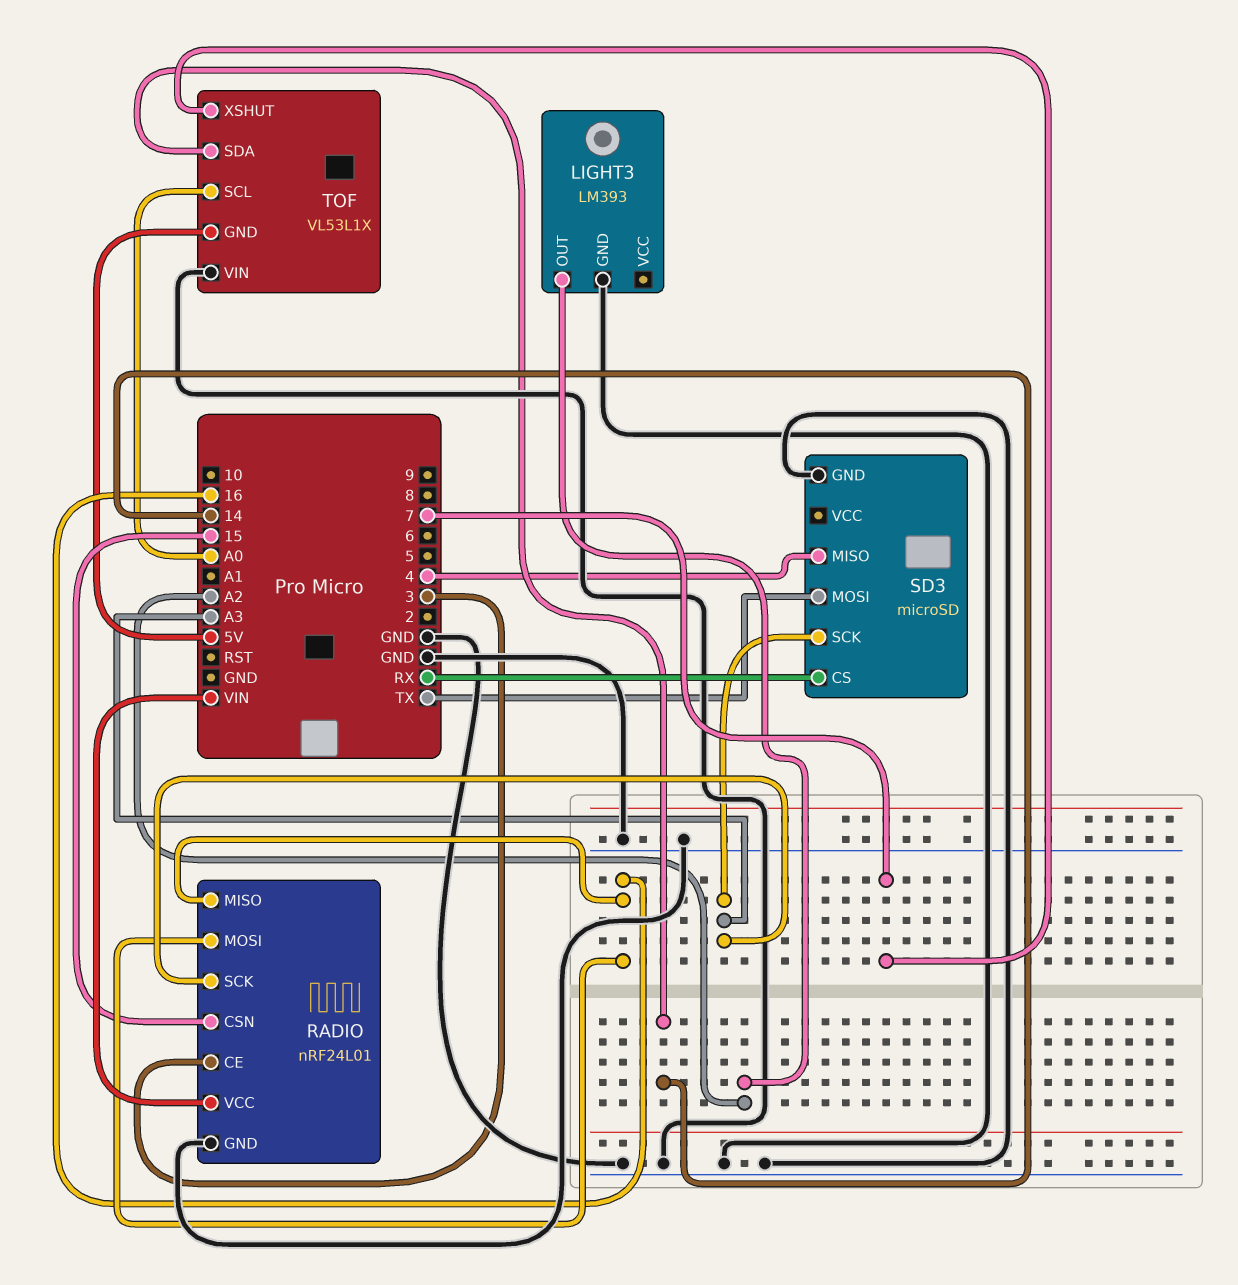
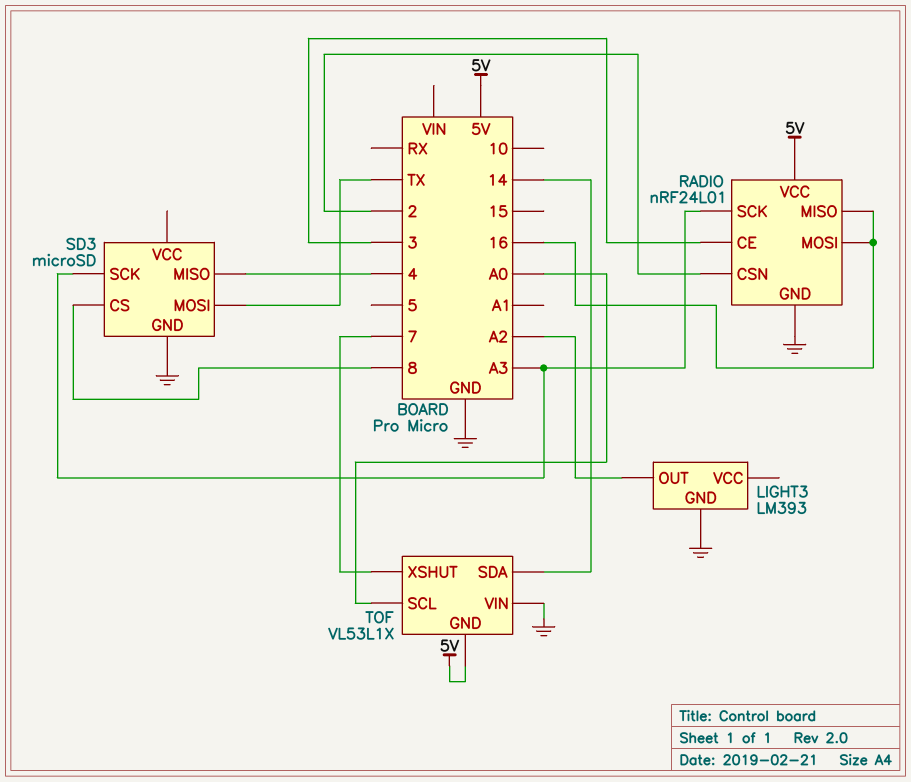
RADIO pin CSN: 15 -> 2
RADIO pin VCC: VIN -> 5V
SD3 pin CS: RX -> 8

